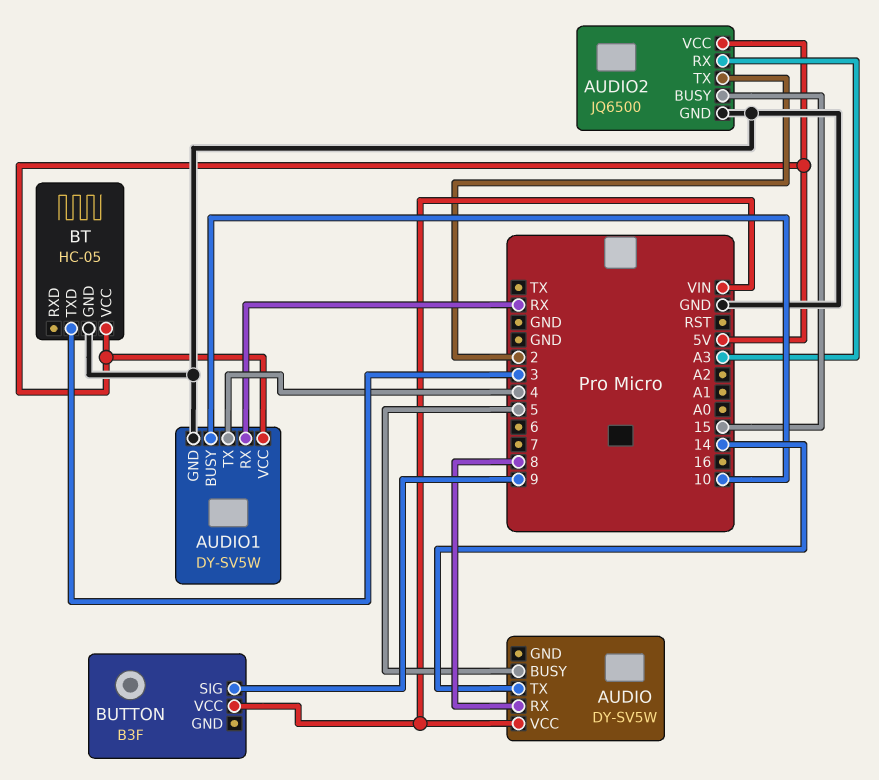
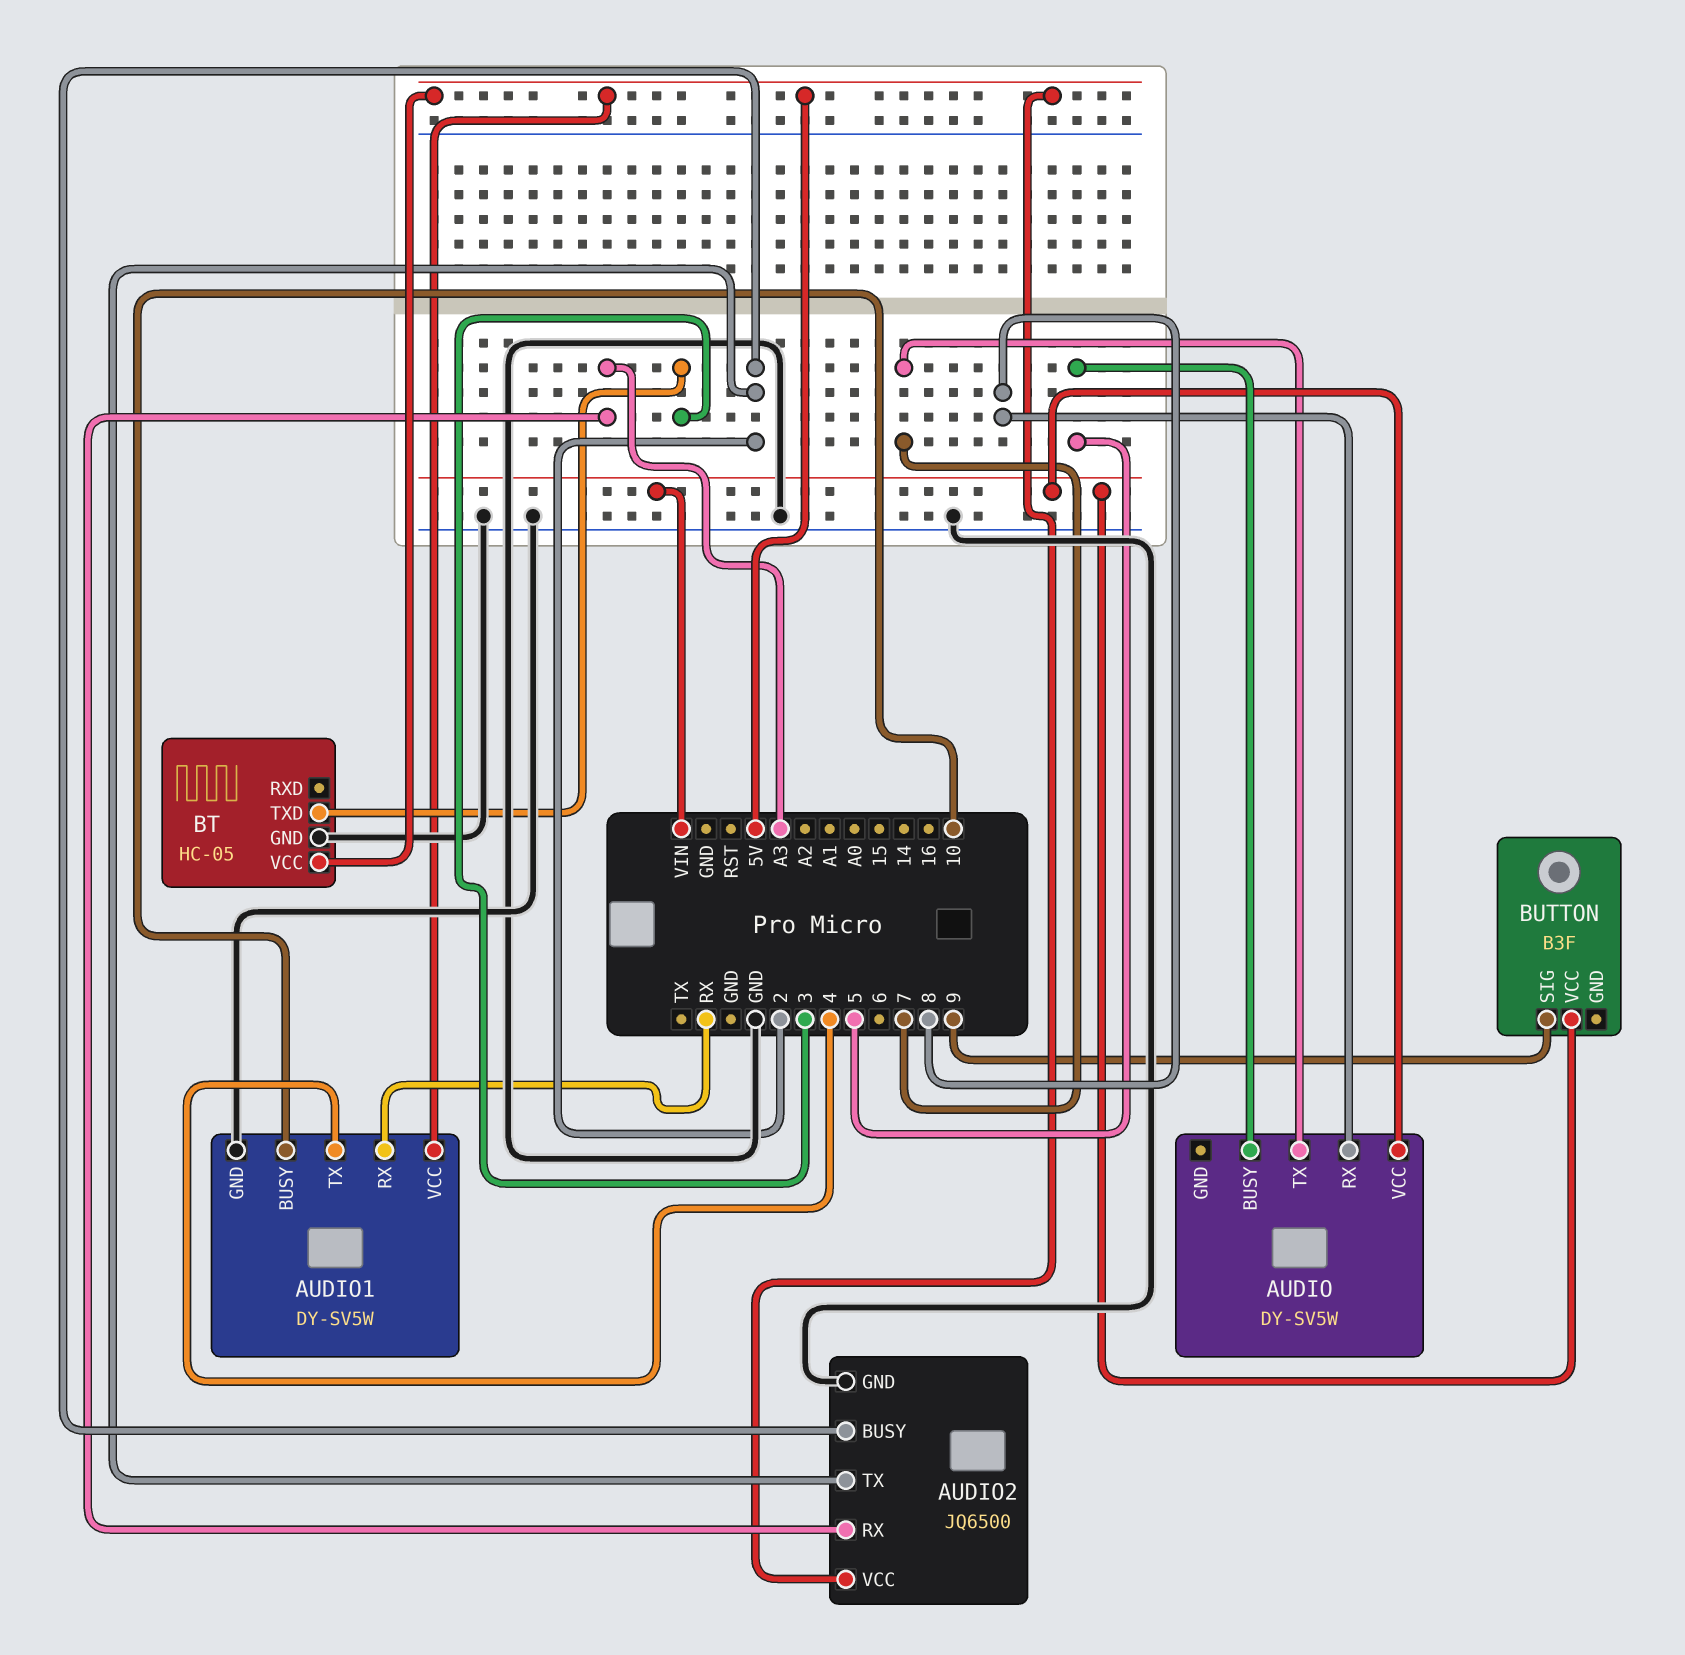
AUDIO pin TX: 14 -> 7
AUDIO2 pin BUSY: 15 -> 2

